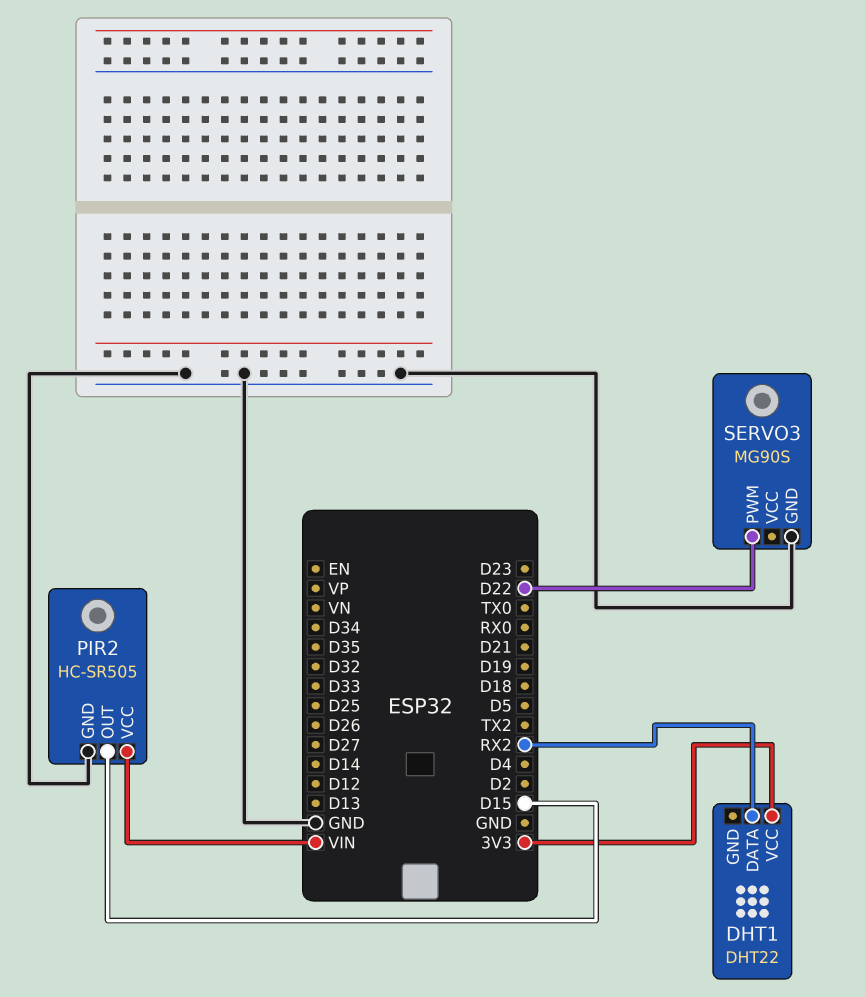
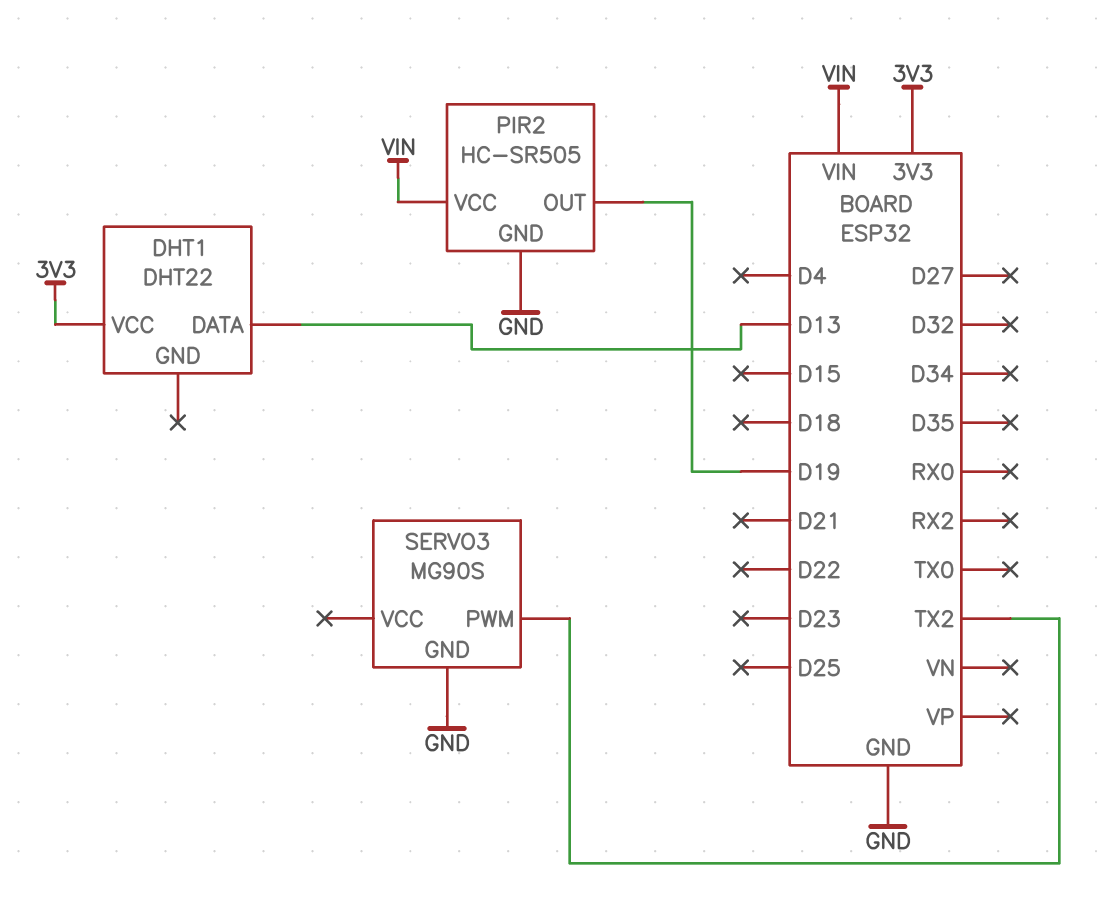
DHT1 pin DATA: RX2 -> D13
PIR2 pin OUT: D15 -> D19
SERVO3 pin PWM: D22 -> TX2

